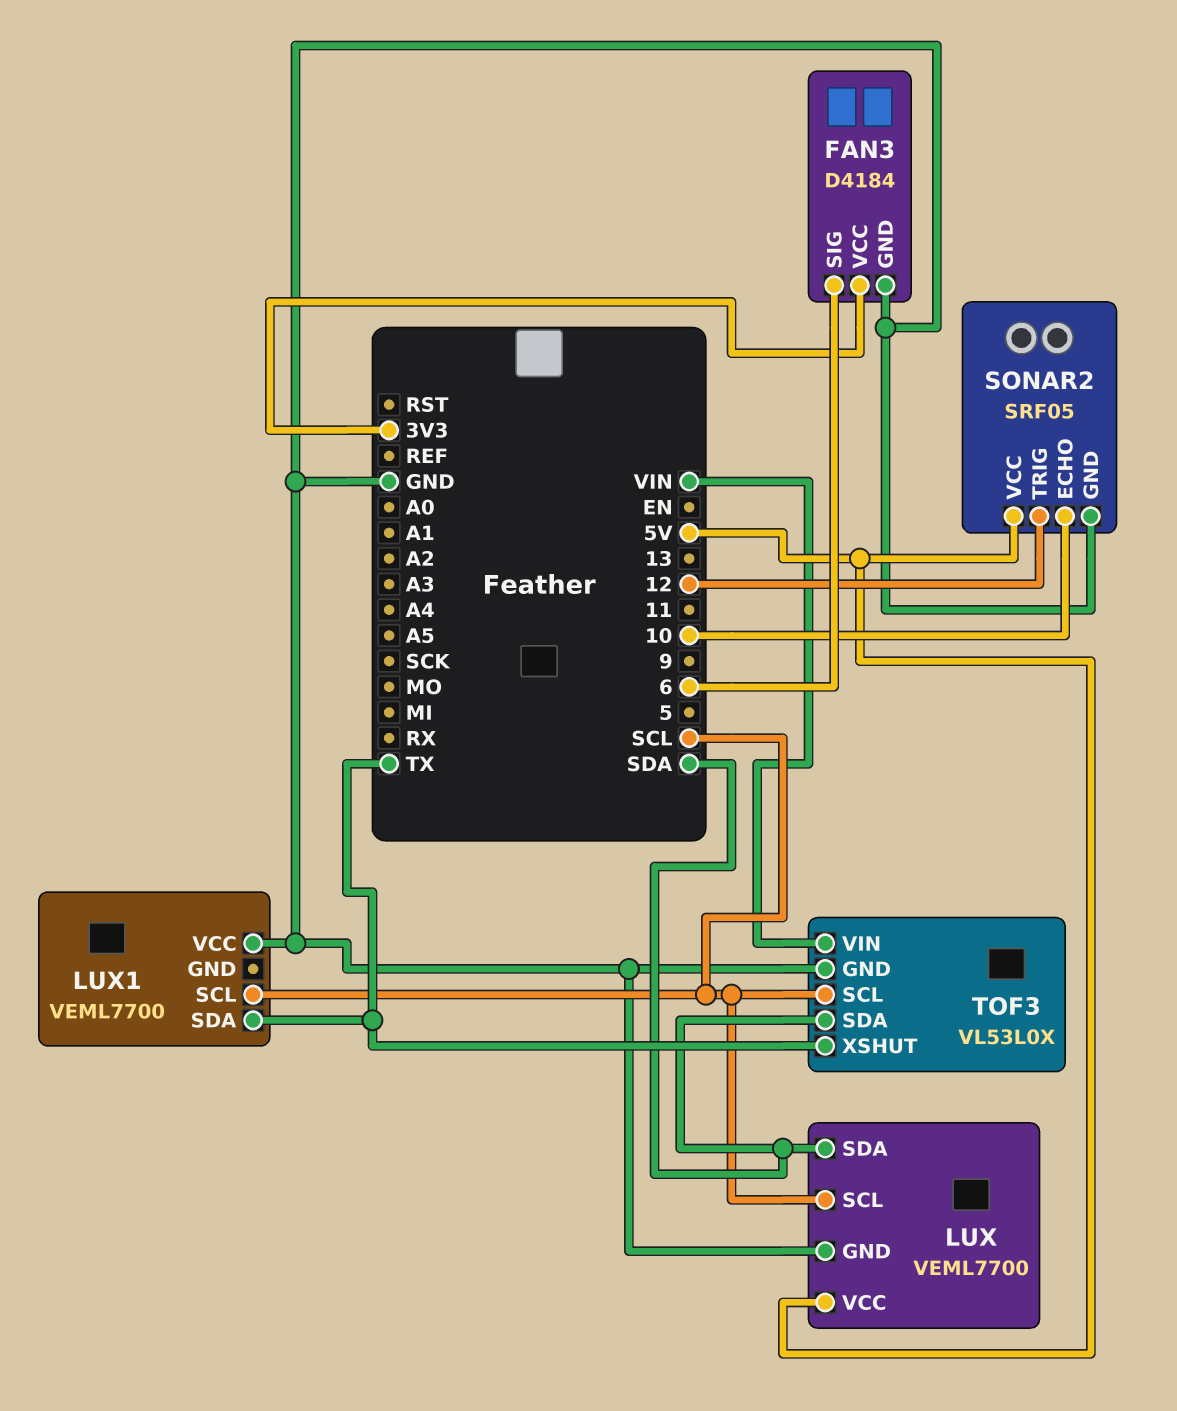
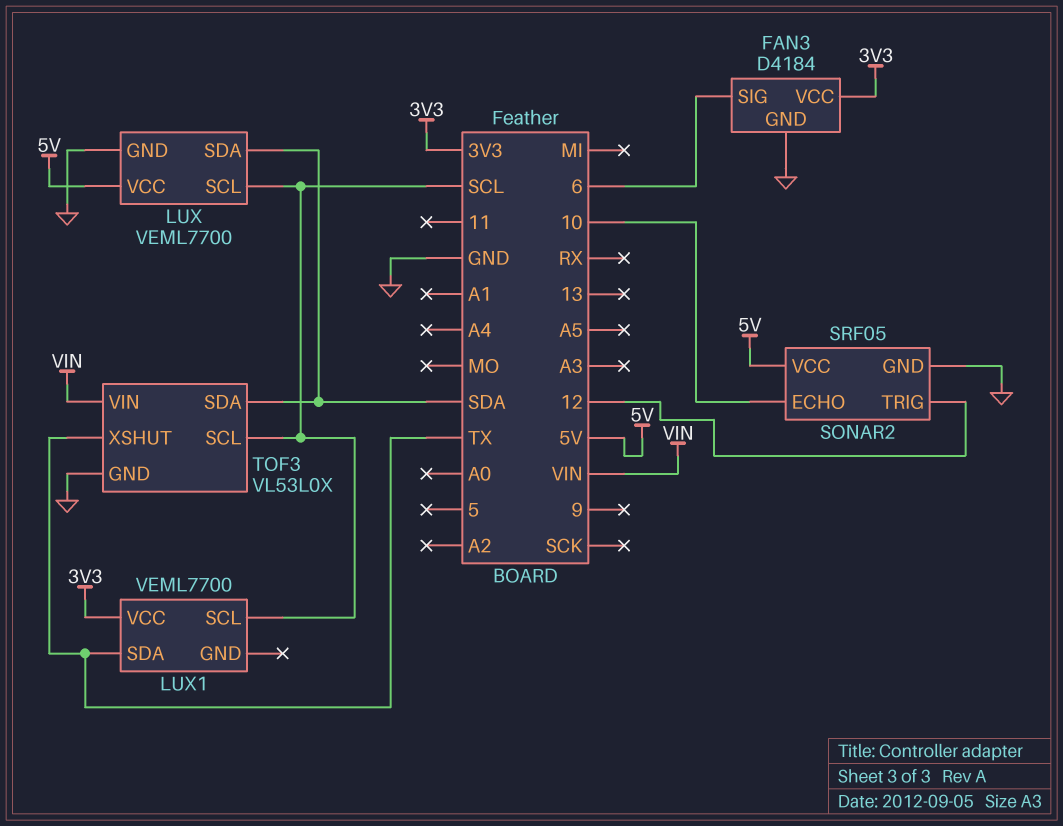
LUX1 pin VCC: GND -> 3V3

